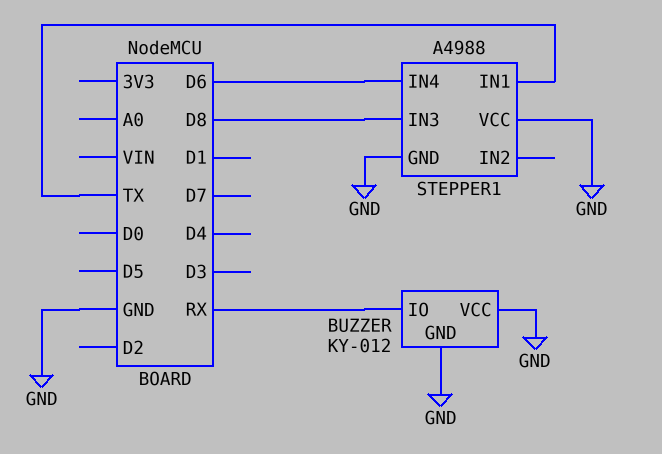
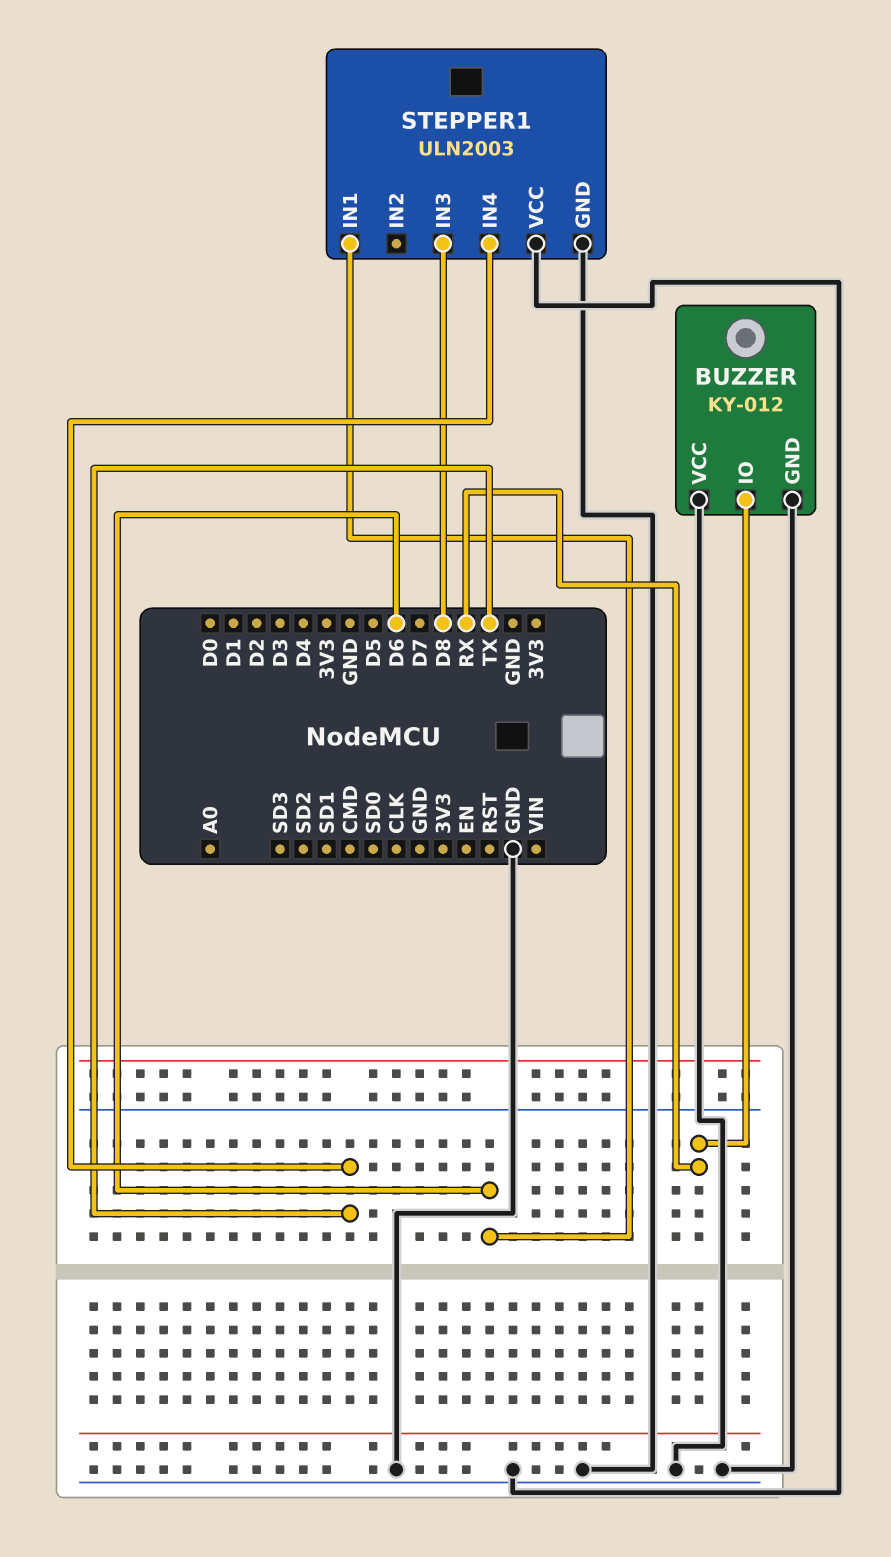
STEPPER1: A4988 -> ULN2003
STEPPER1 pin IN1: TX -> D6
STEPPER1 pin IN4: D6 -> TX

